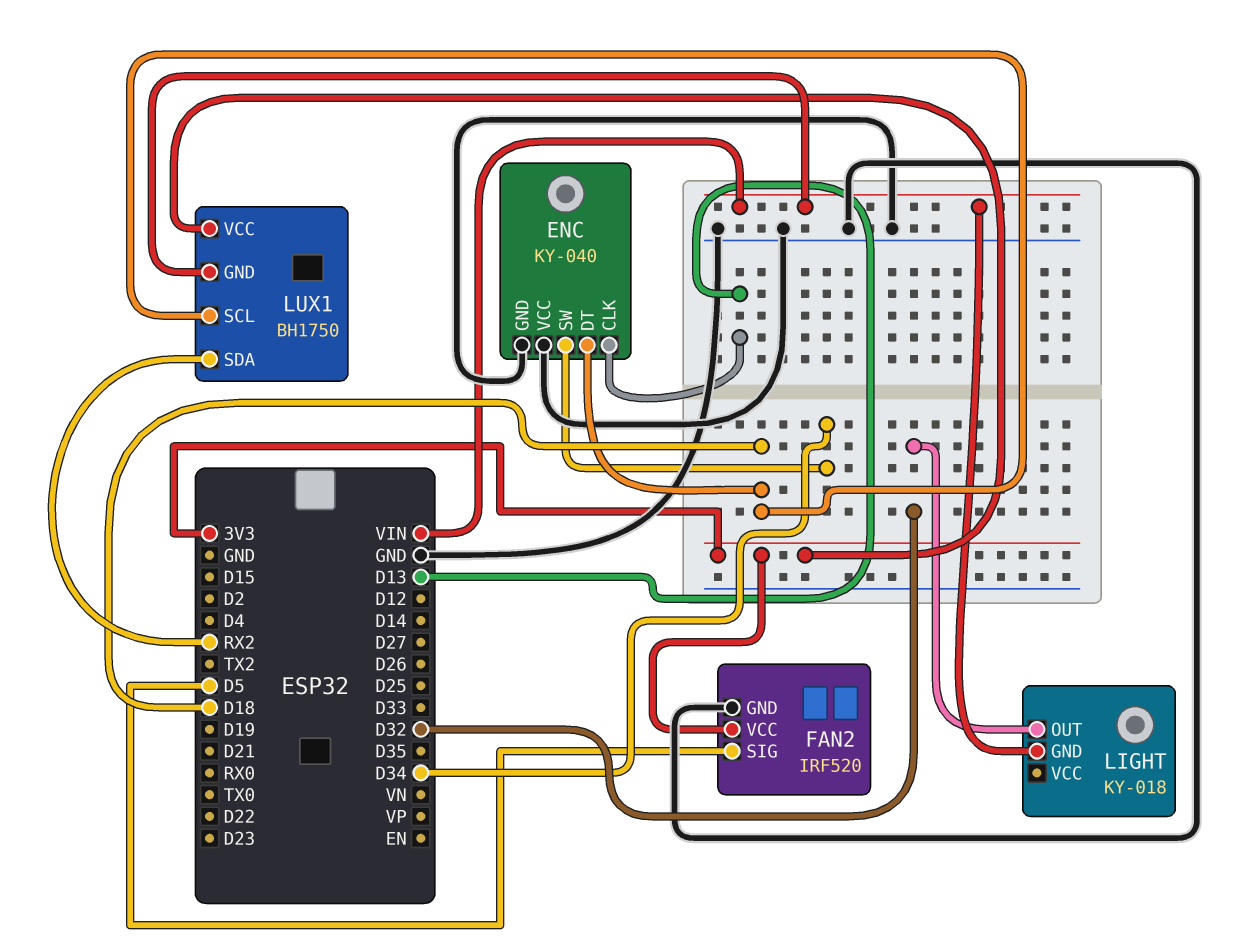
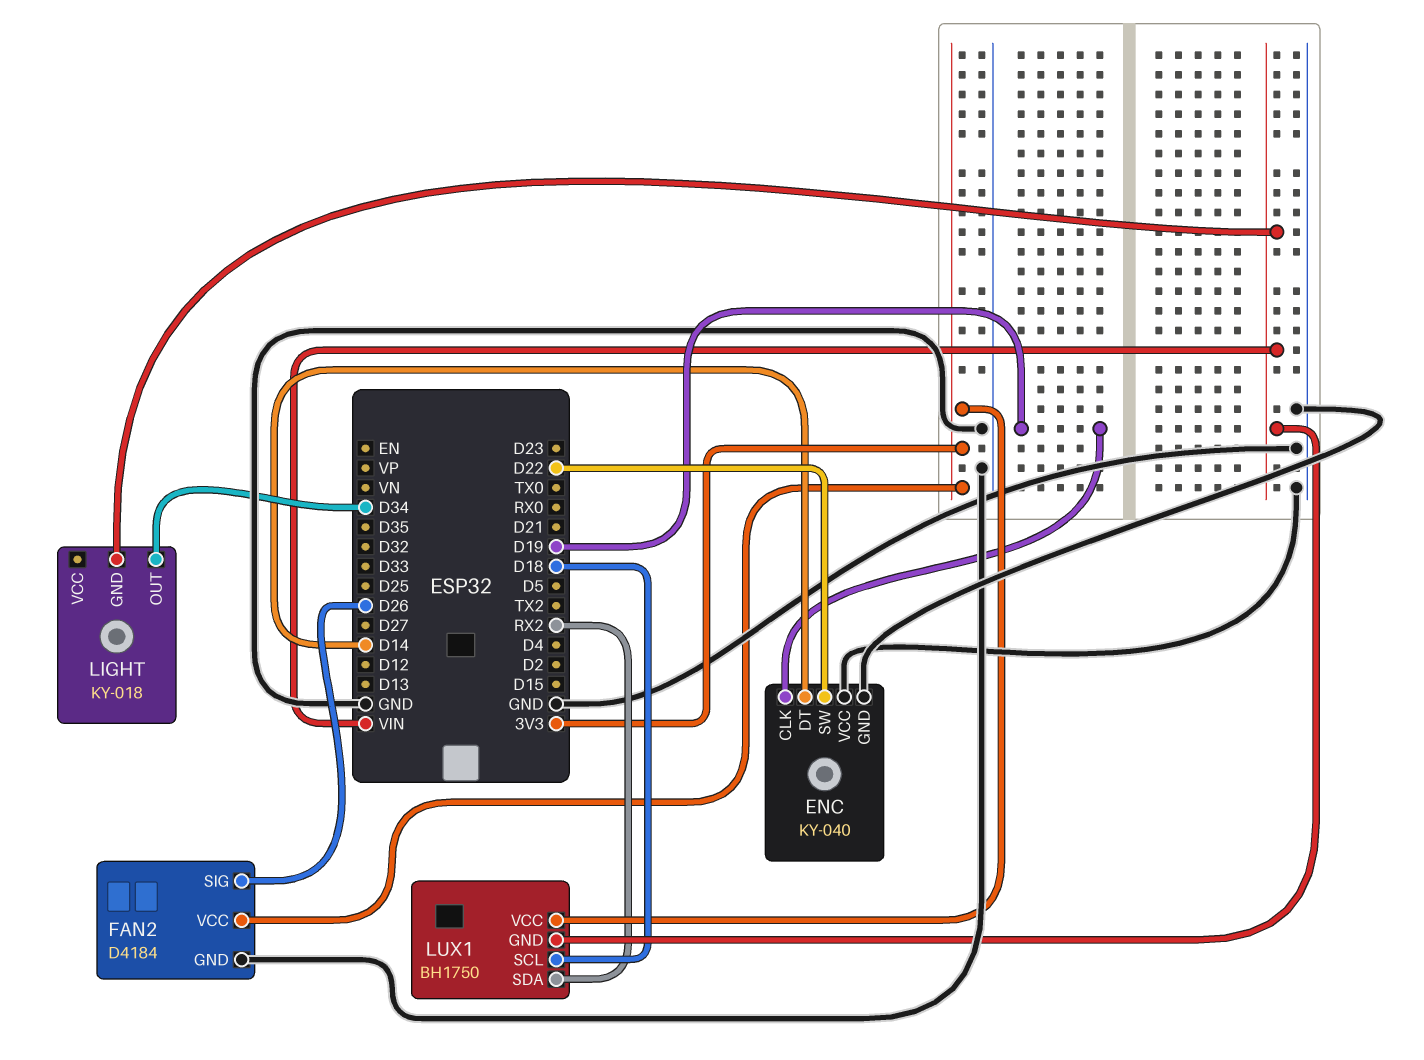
ENC pin CLK: D13 -> D19
ENC pin DT: D18 -> D14
ENC pin SW: D34 -> D22
FAN2: IRF520 -> D4184
FAN2 pin SIG: D5 -> D26
LIGHT pin OUT: D32 -> D34

